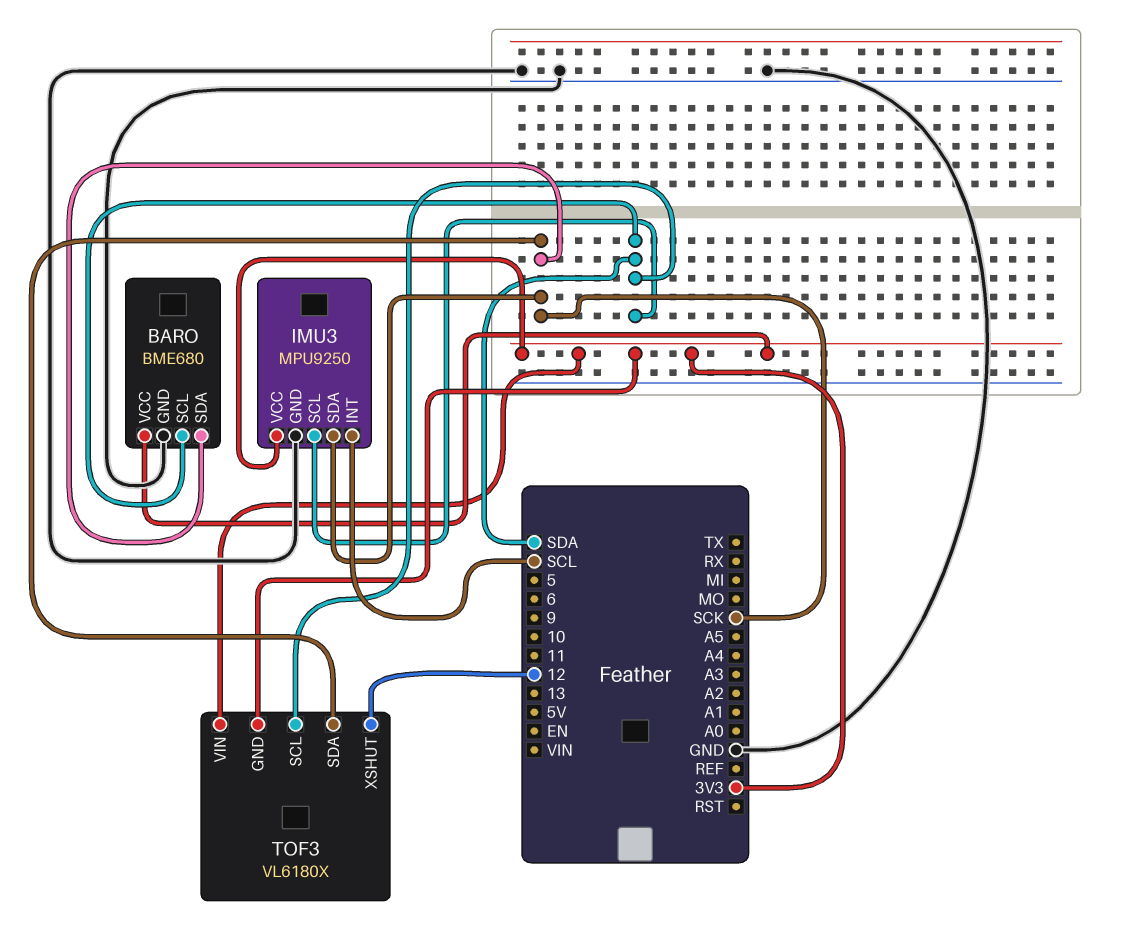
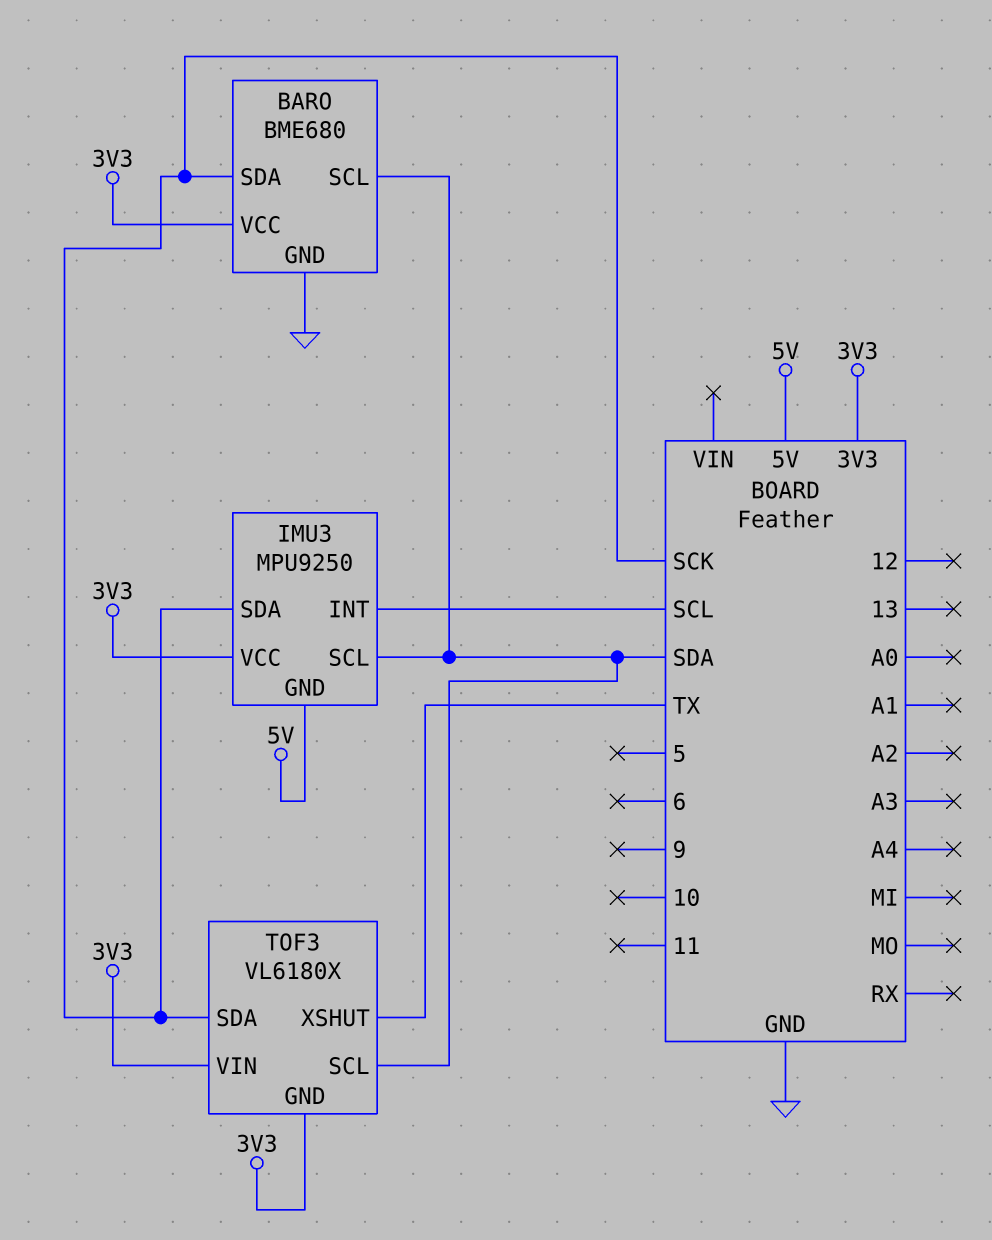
IMU3 pin GND: GND -> 5V
TOF3 pin XSHUT: 12 -> TX

